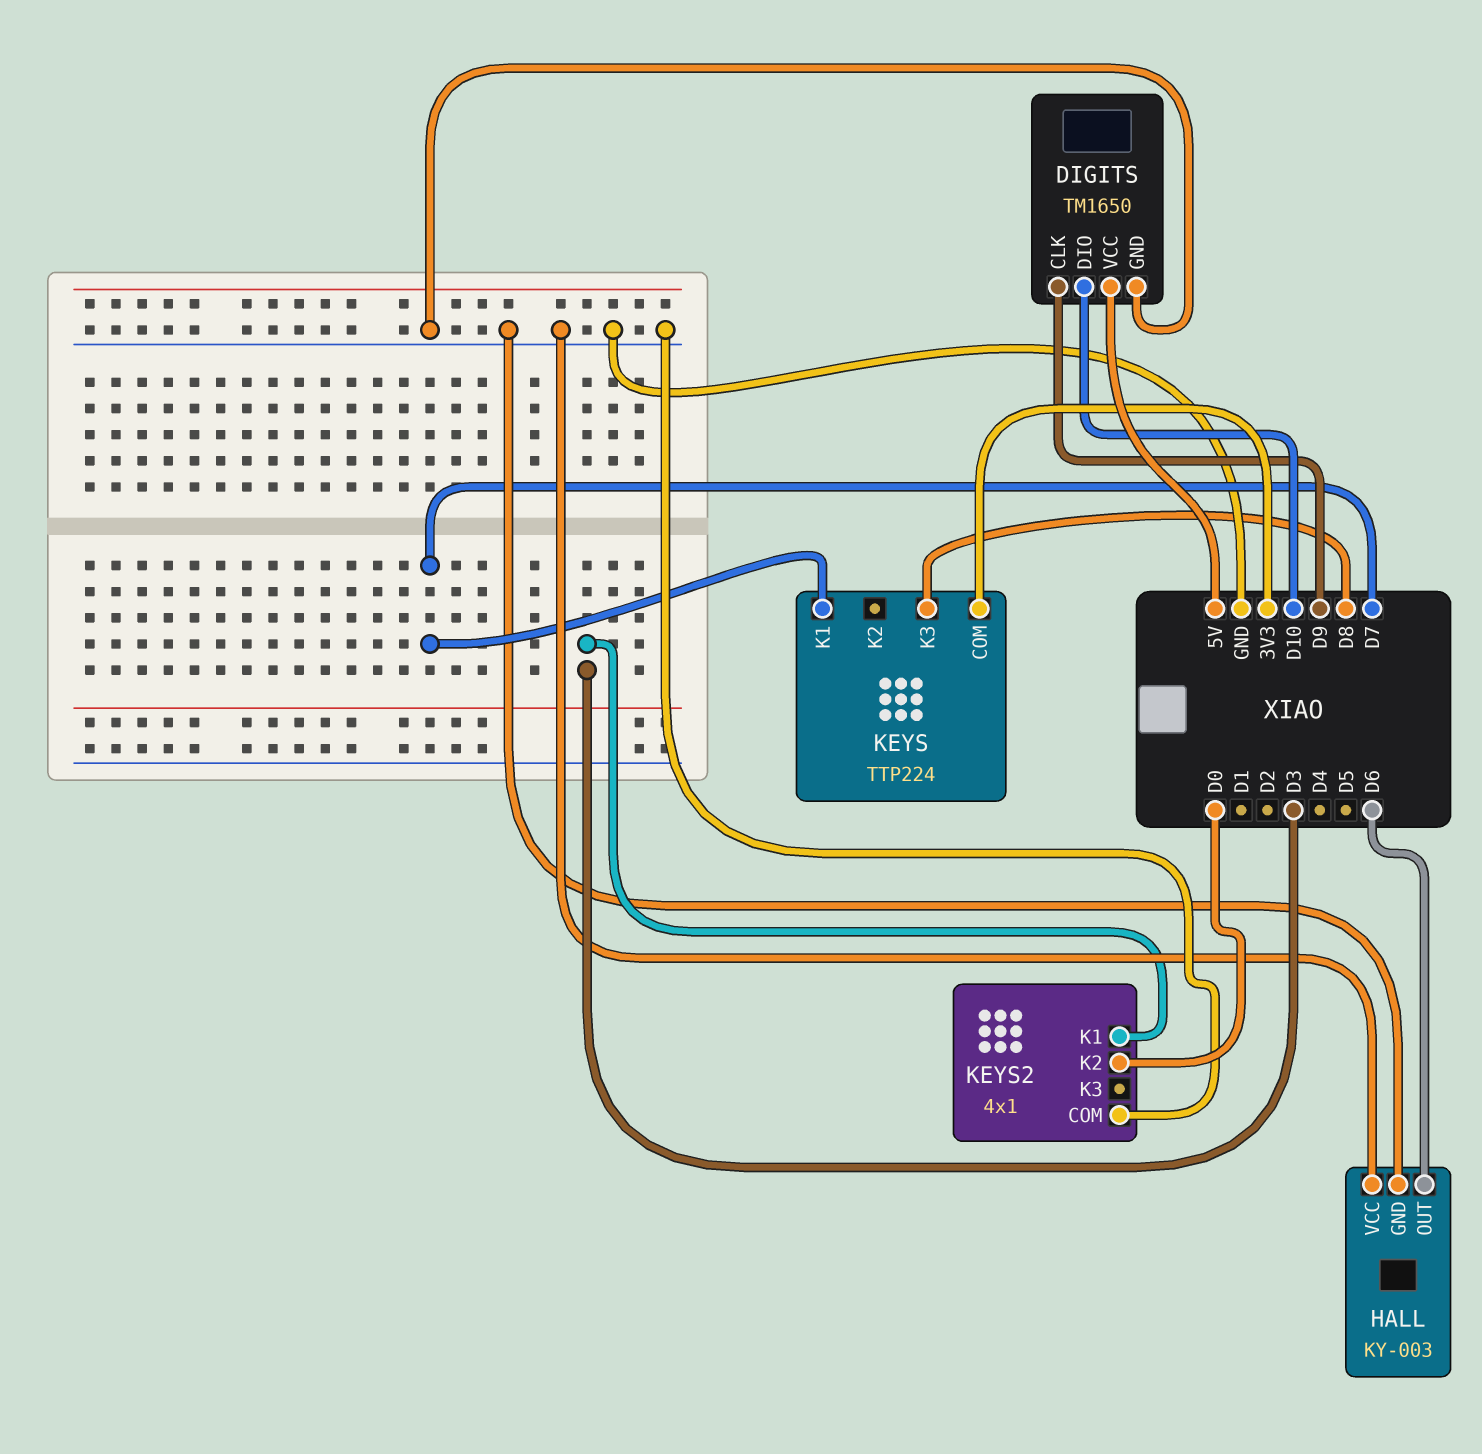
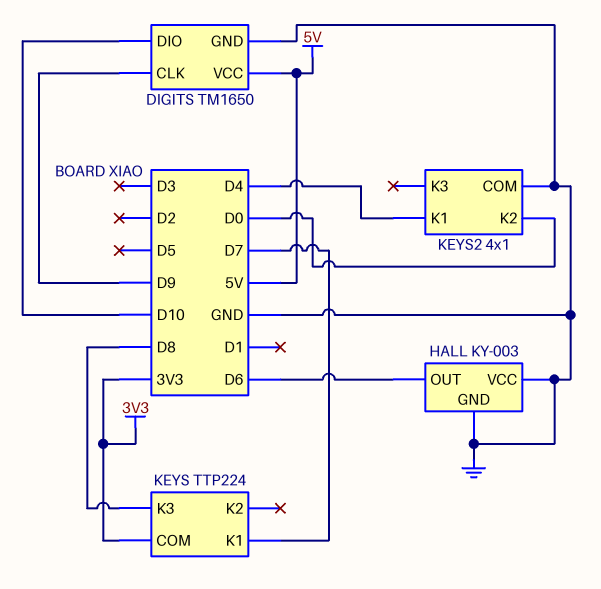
KEYS2 pin K1: D3 -> D4

